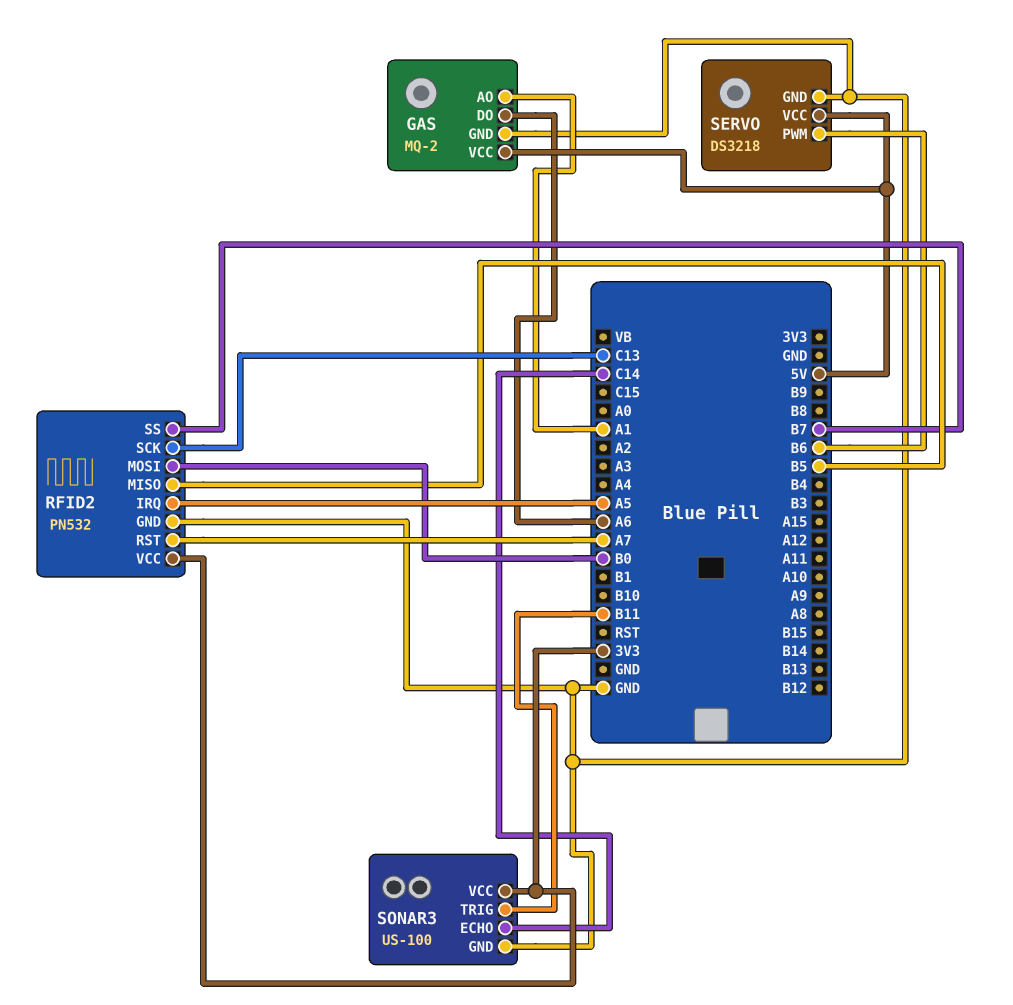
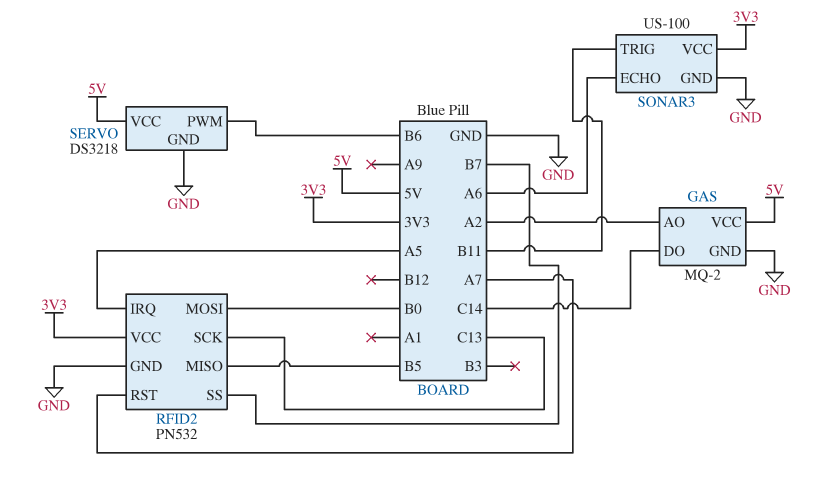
GAS pin AO: A1 -> A2
GAS pin DO: A6 -> C14
SONAR3 pin ECHO: C14 -> A6

